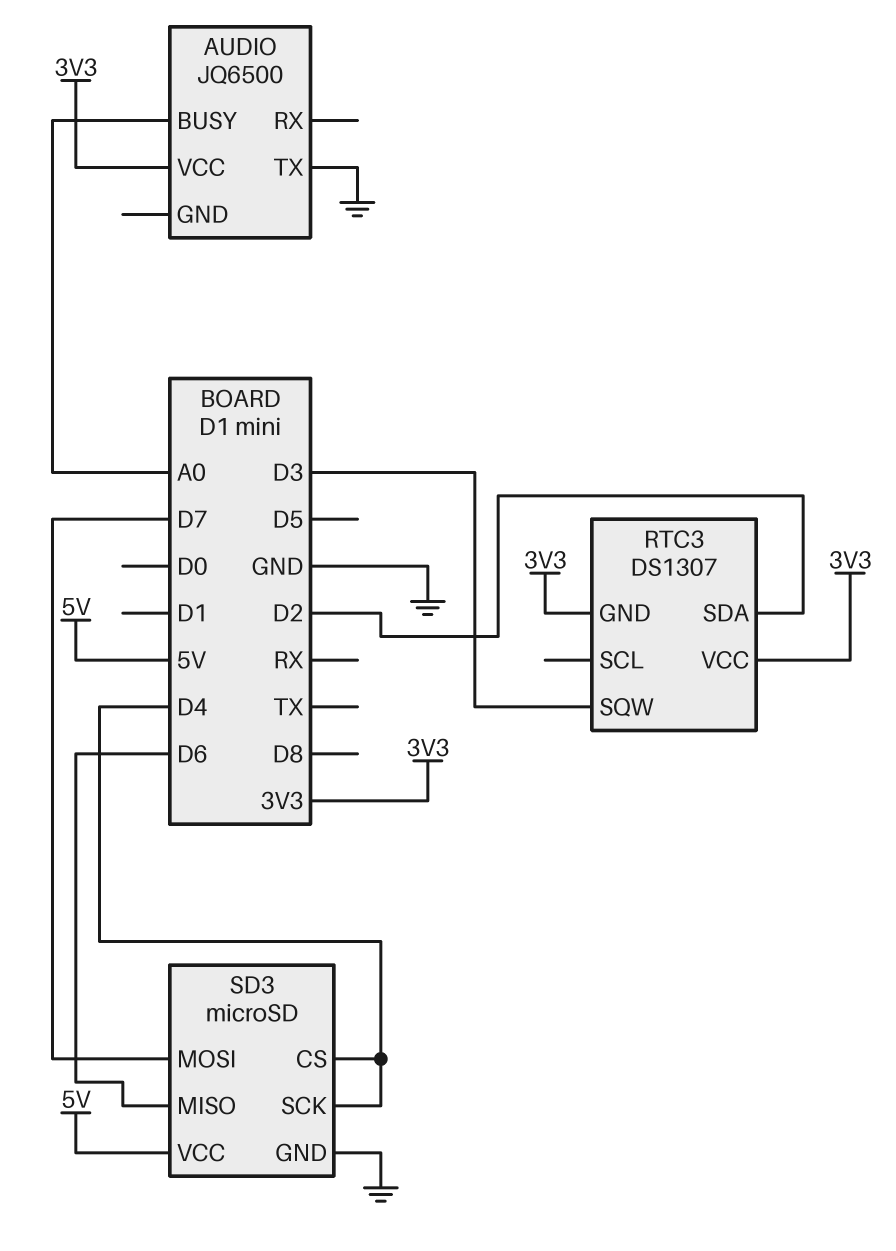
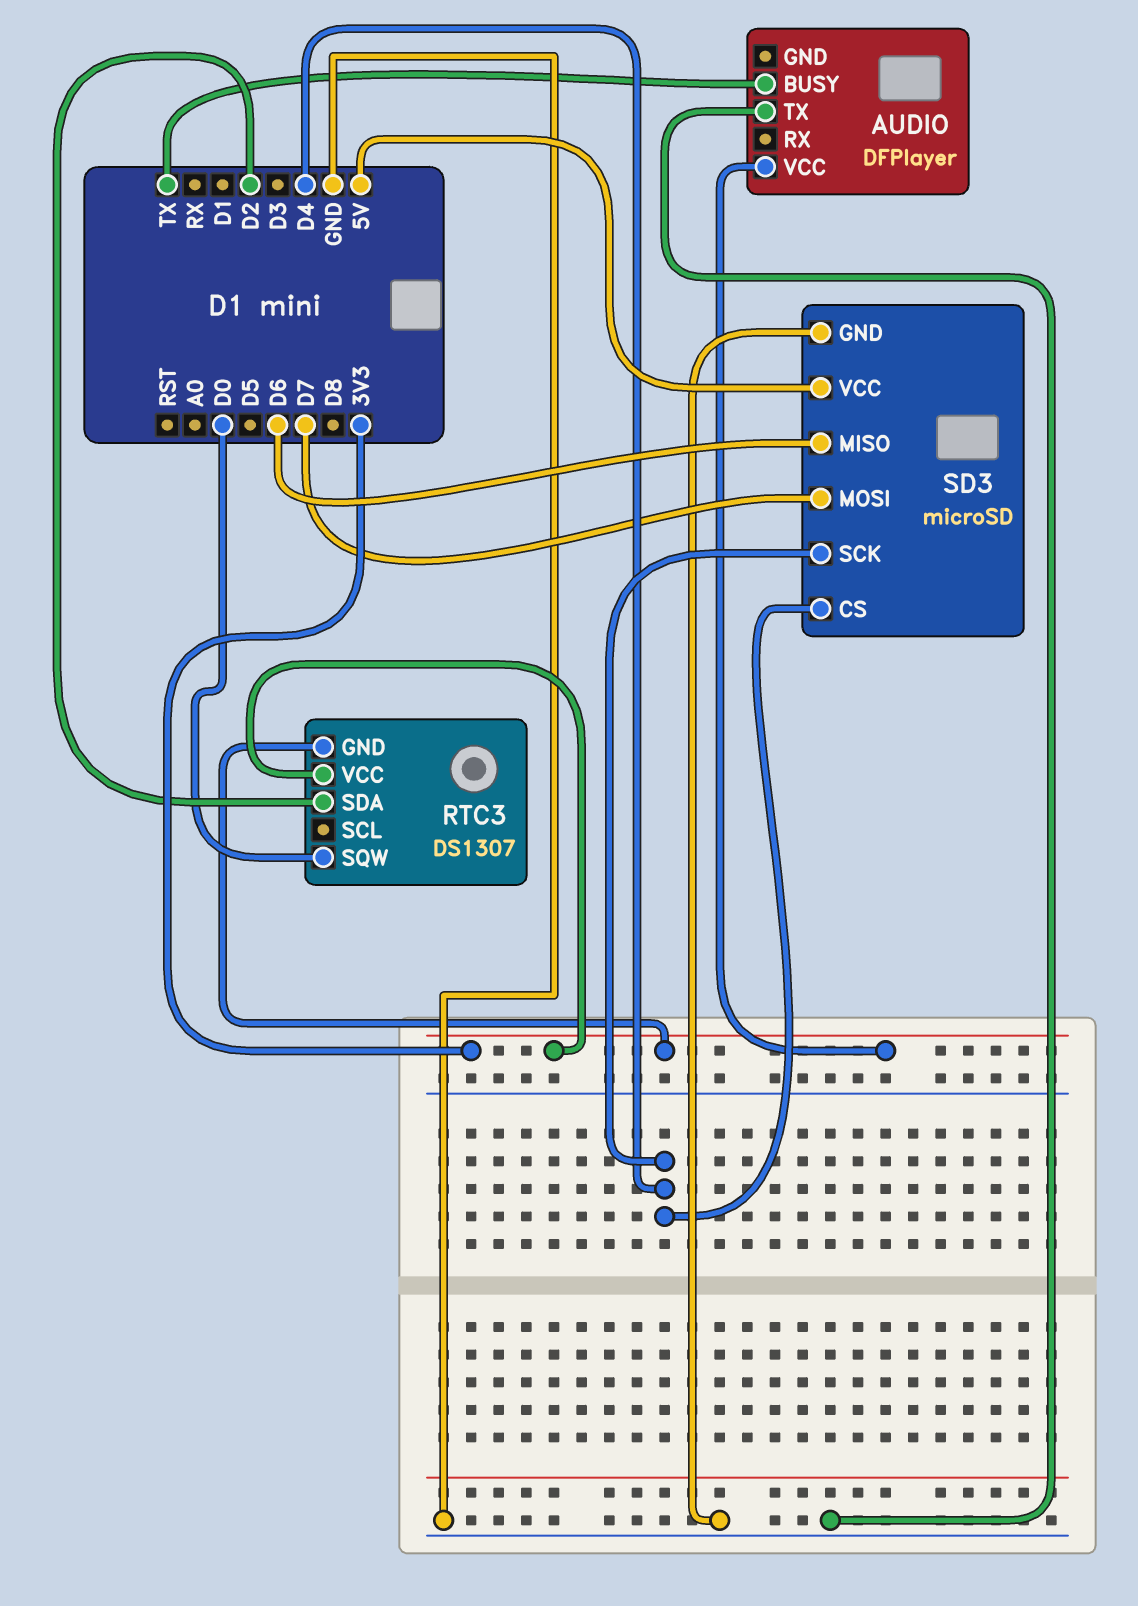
AUDIO: JQ6500 -> DFPlayer
AUDIO pin BUSY: A0 -> TX
RTC3 pin SQW: D3 -> D0

